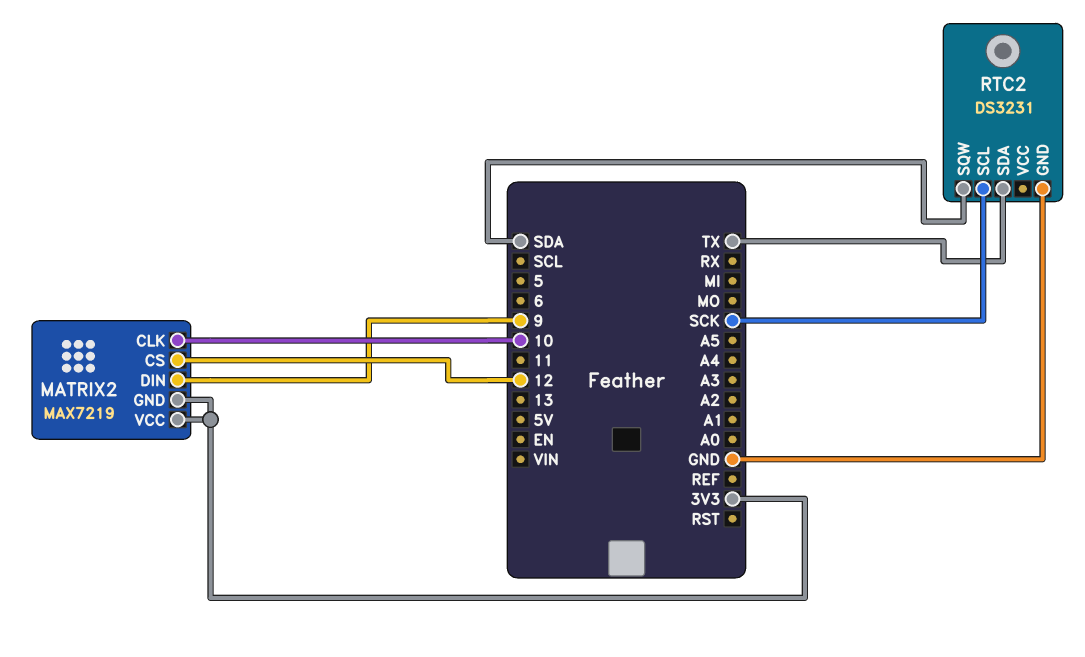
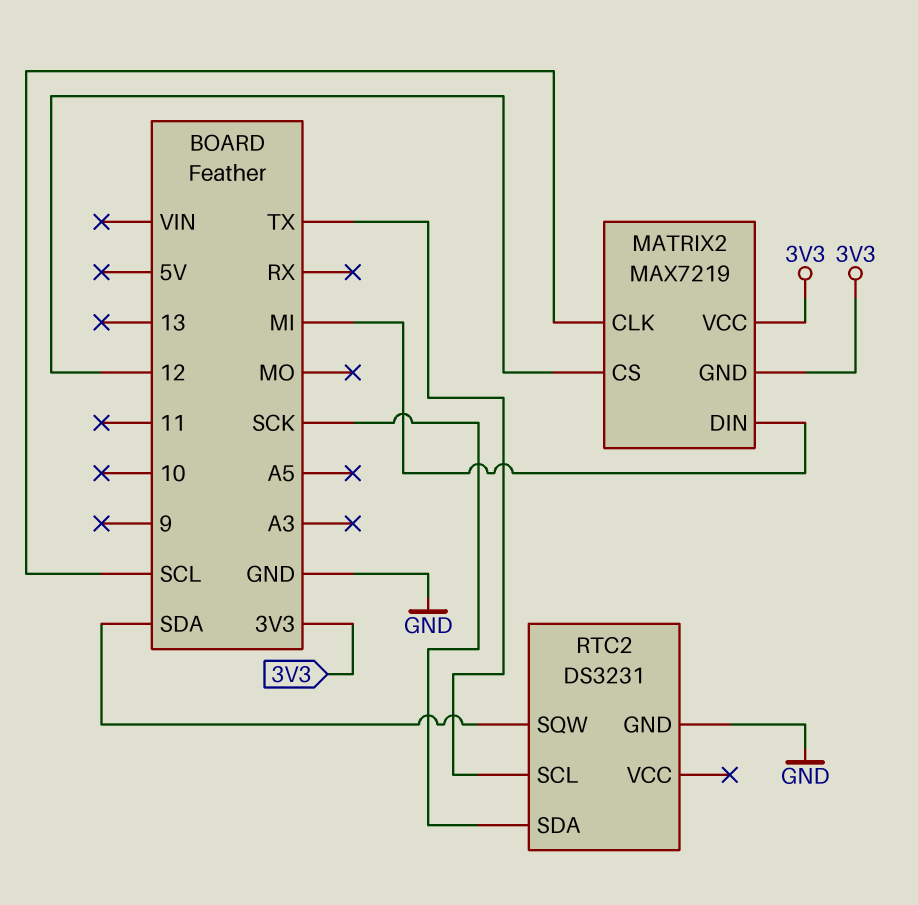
MATRIX2 pin CLK: 10 -> SCL
MATRIX2 pin DIN: 9 -> MI
RTC2 pin SCL: SCK -> TX
RTC2 pin SDA: TX -> SCK

